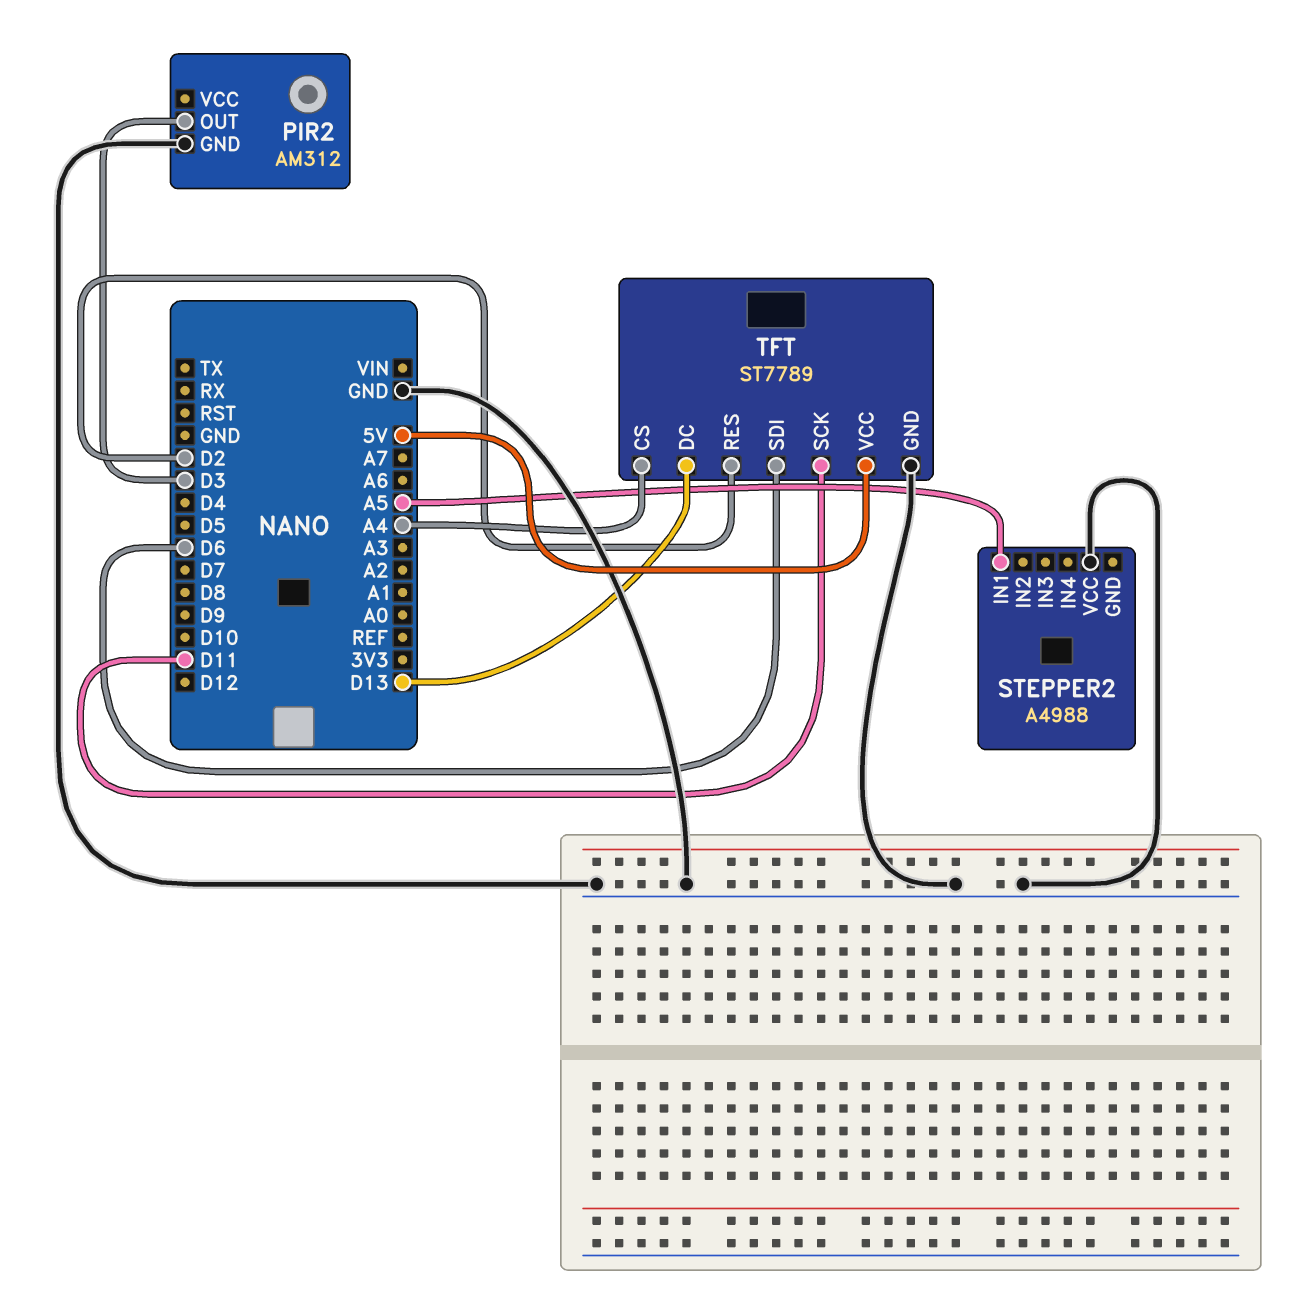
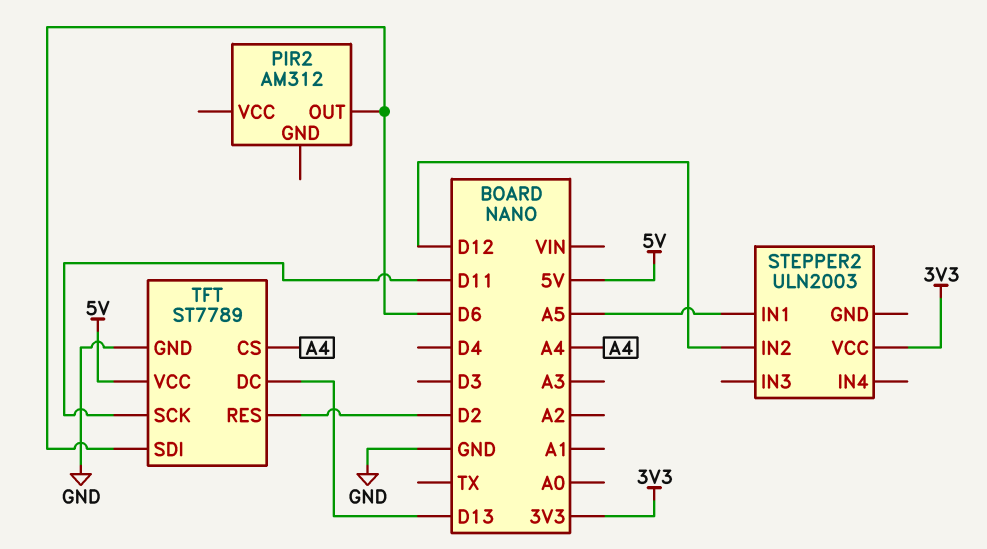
PIR2 pin GND: GND -> none
PIR2 pin OUT: D3 -> D6
STEPPER2: A4988 -> ULN2003
STEPPER2 pin IN2: none -> D12
STEPPER2 pin VCC: GND -> 3V3

